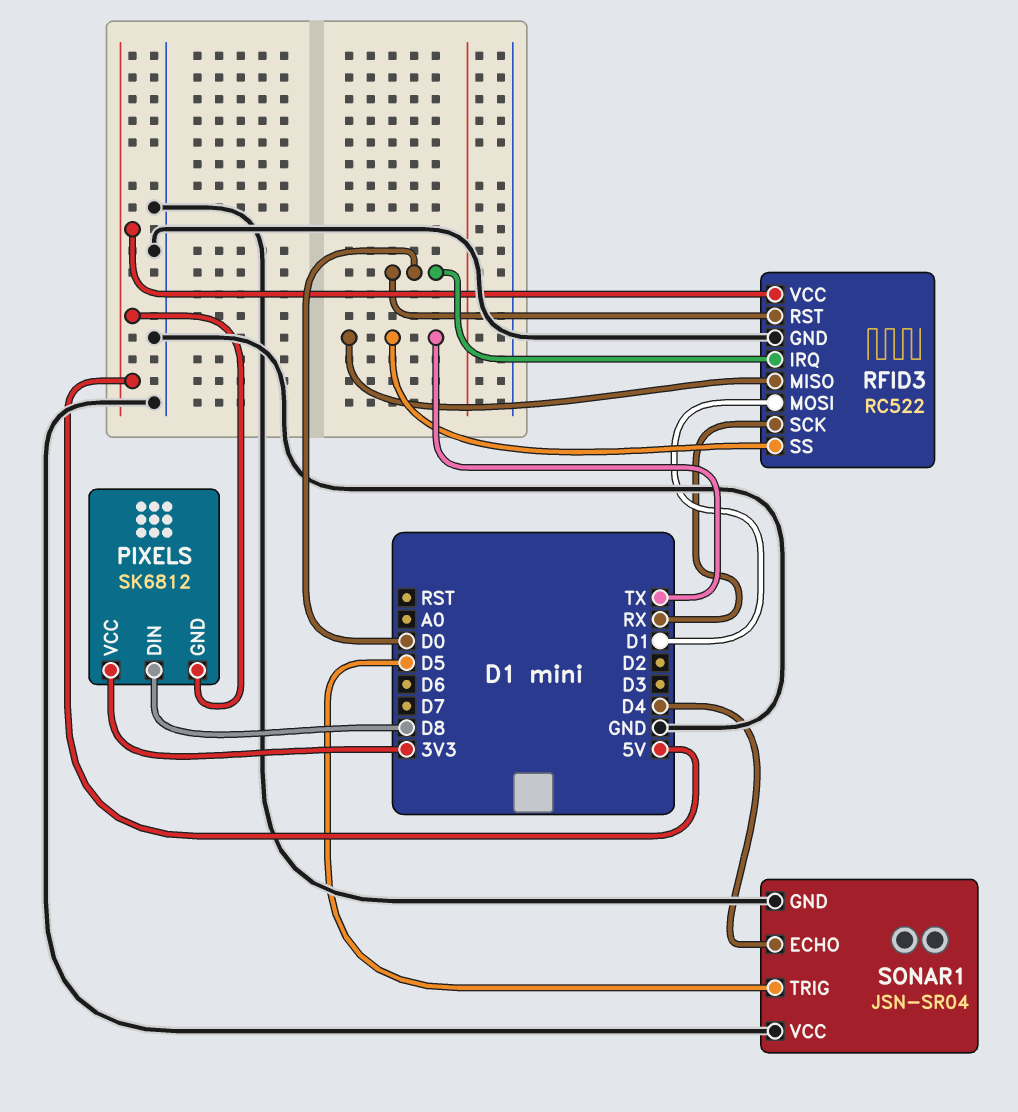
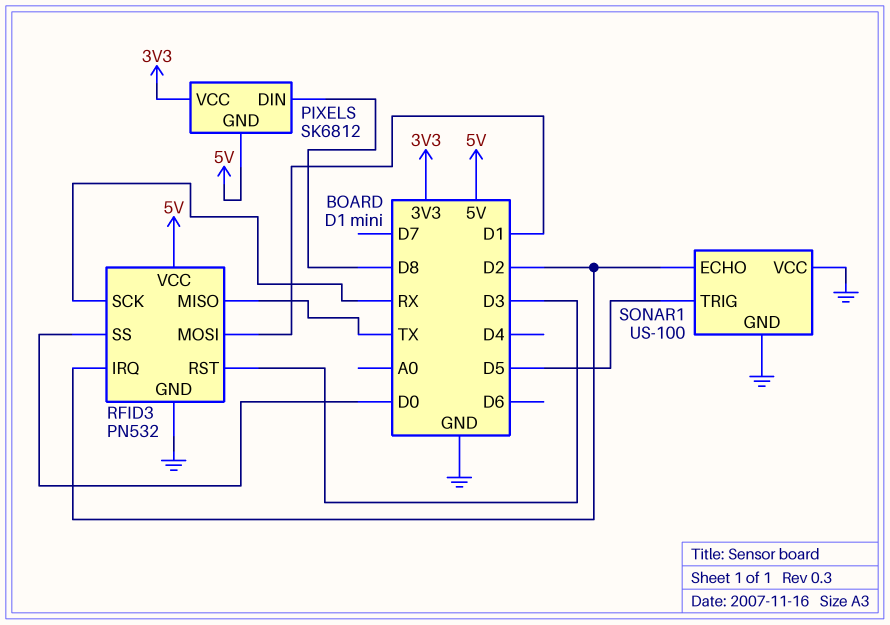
RFID3: RC522 -> PN532
RFID3 pin IRQ: D0 -> D2
RFID3 pin RST: D0 -> D3
RFID3 pin SS: TX -> D0
SONAR1: JSN-SR04 -> US-100
SONAR1 pin ECHO: D4 -> D2

